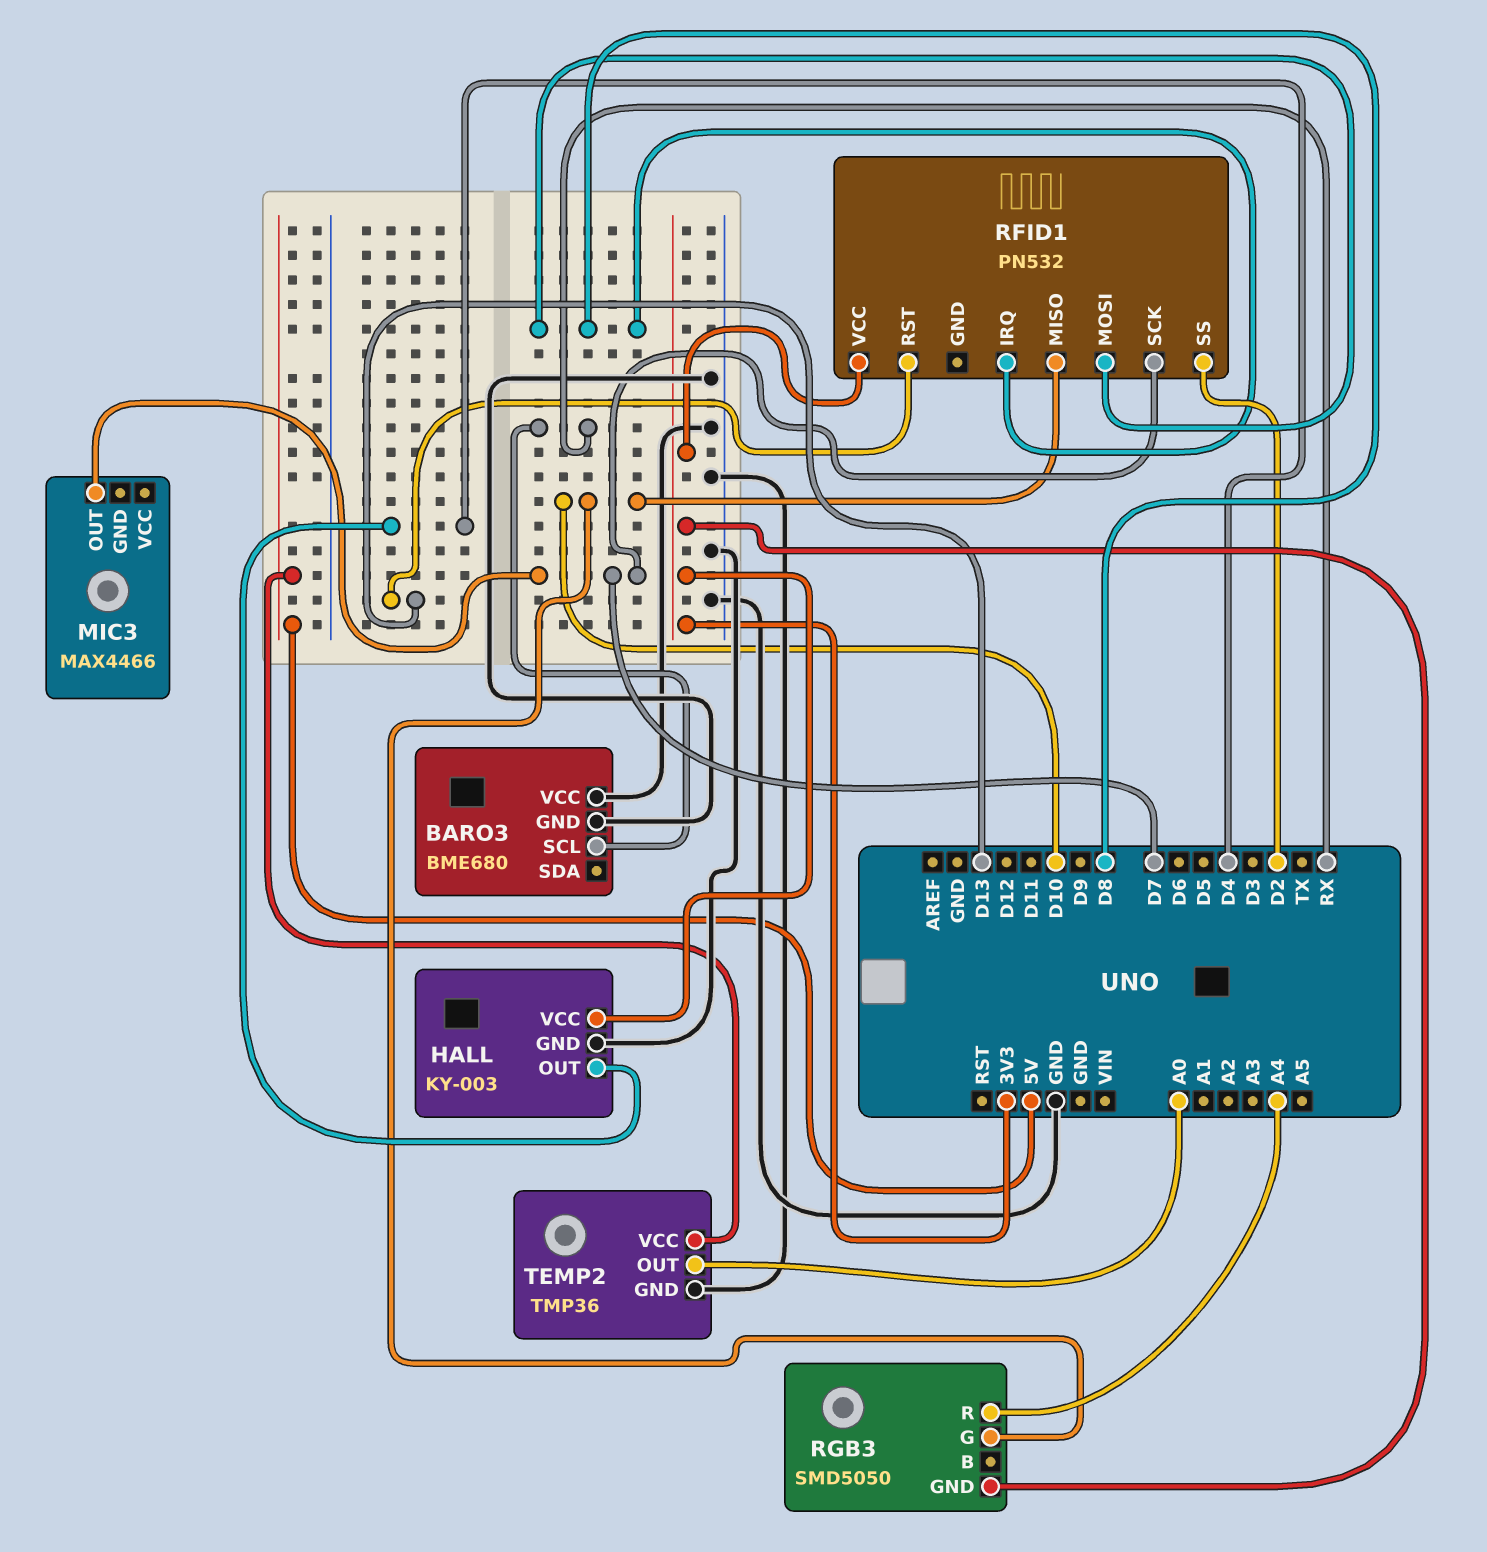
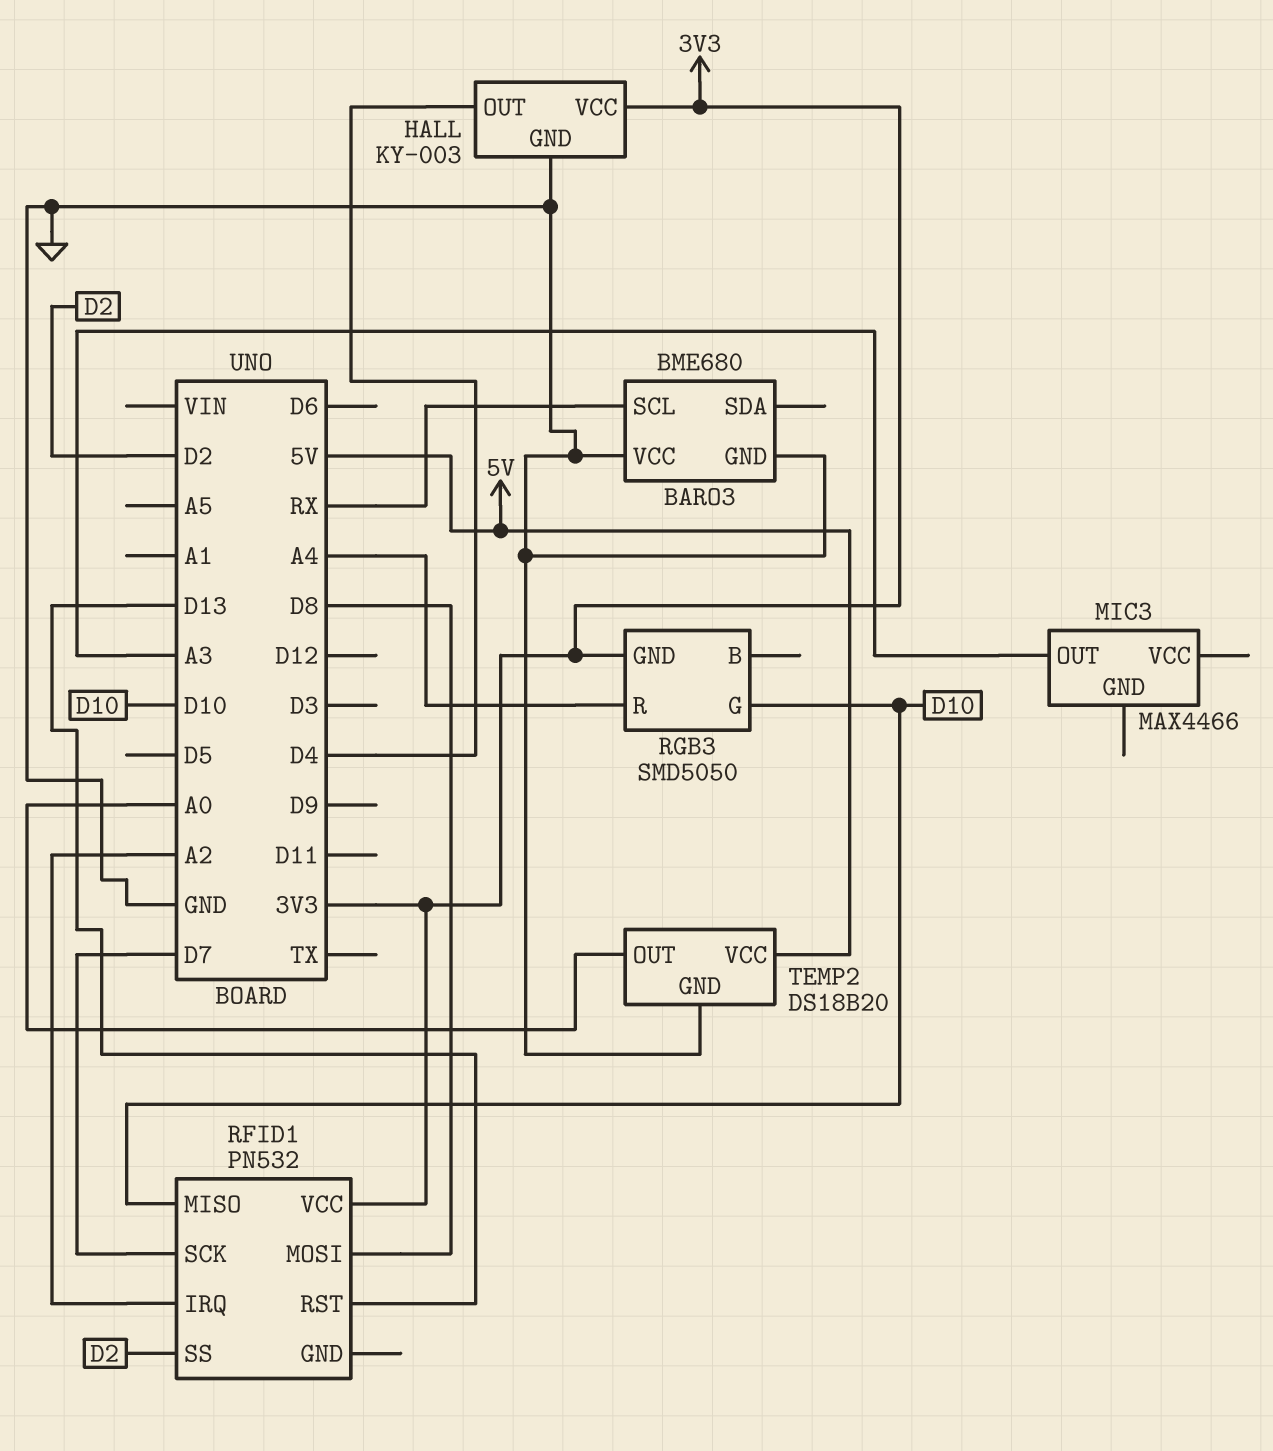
MIC3 pin OUT: D7 -> A3
RFID1 pin IRQ: D8 -> A2
TEMP2: TMP36 -> DS18B20

